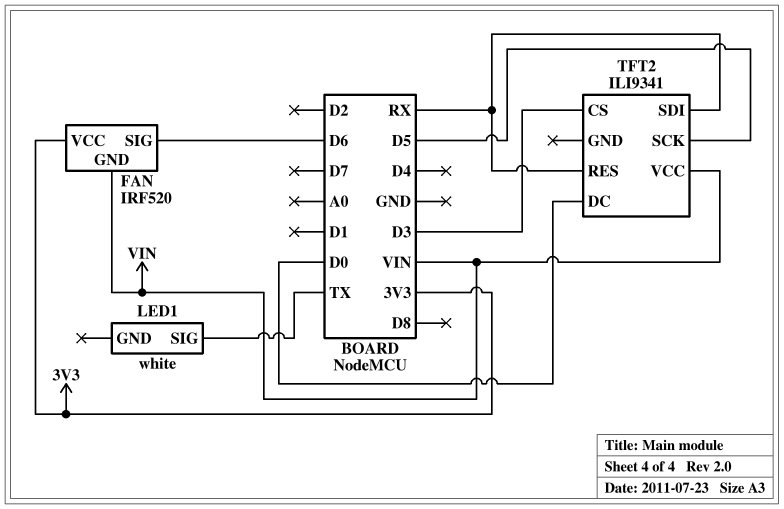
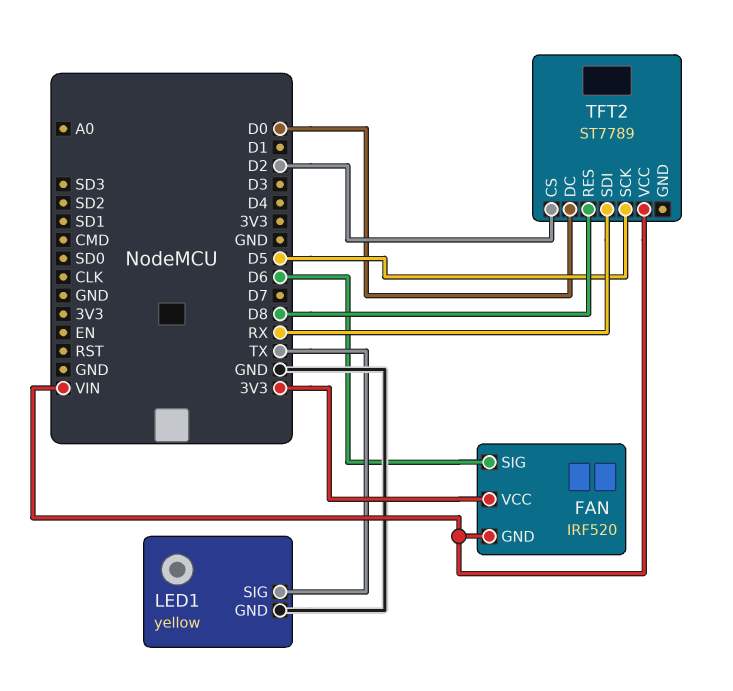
LED1: white -> yellow
LED1 pin GND: none -> GND
TFT2: ILI9341 -> ST7789
TFT2 pin CS: D3 -> D2
TFT2 pin RES: RX -> D8

